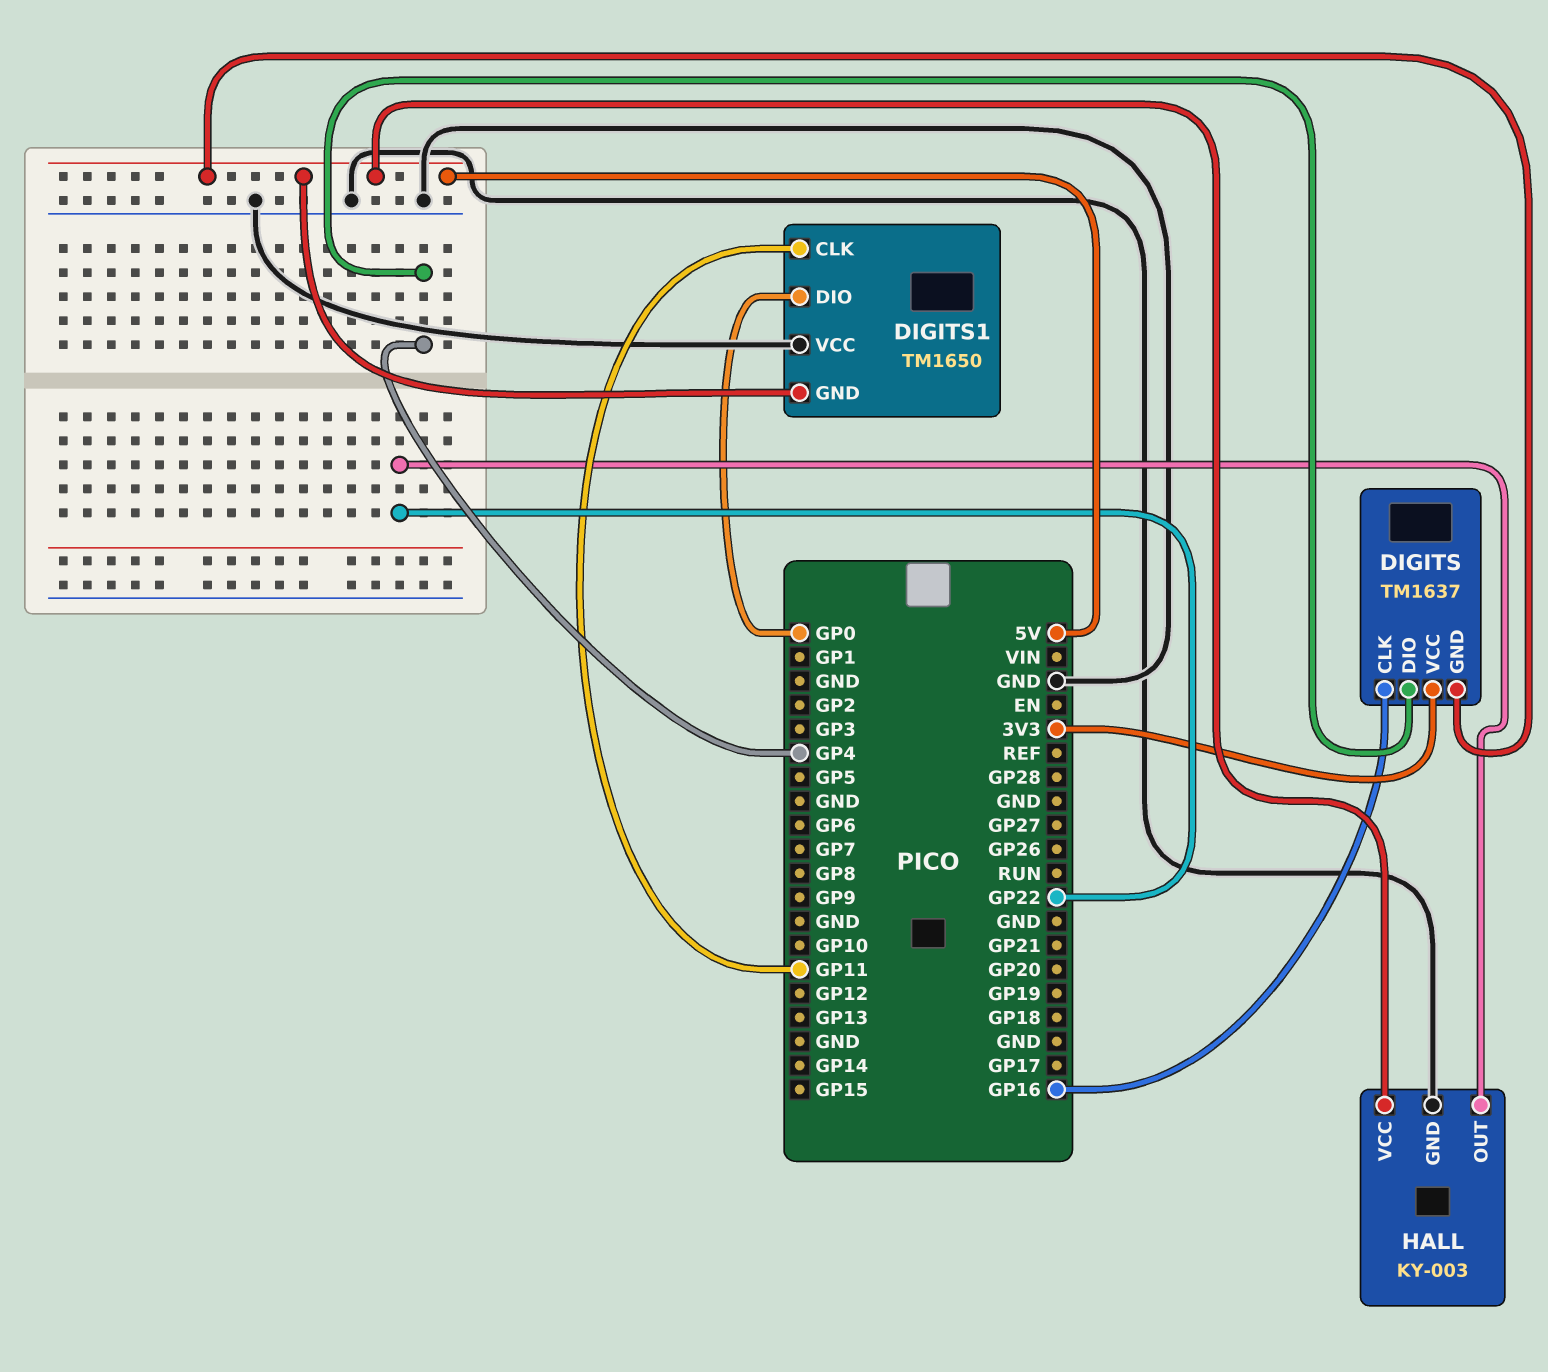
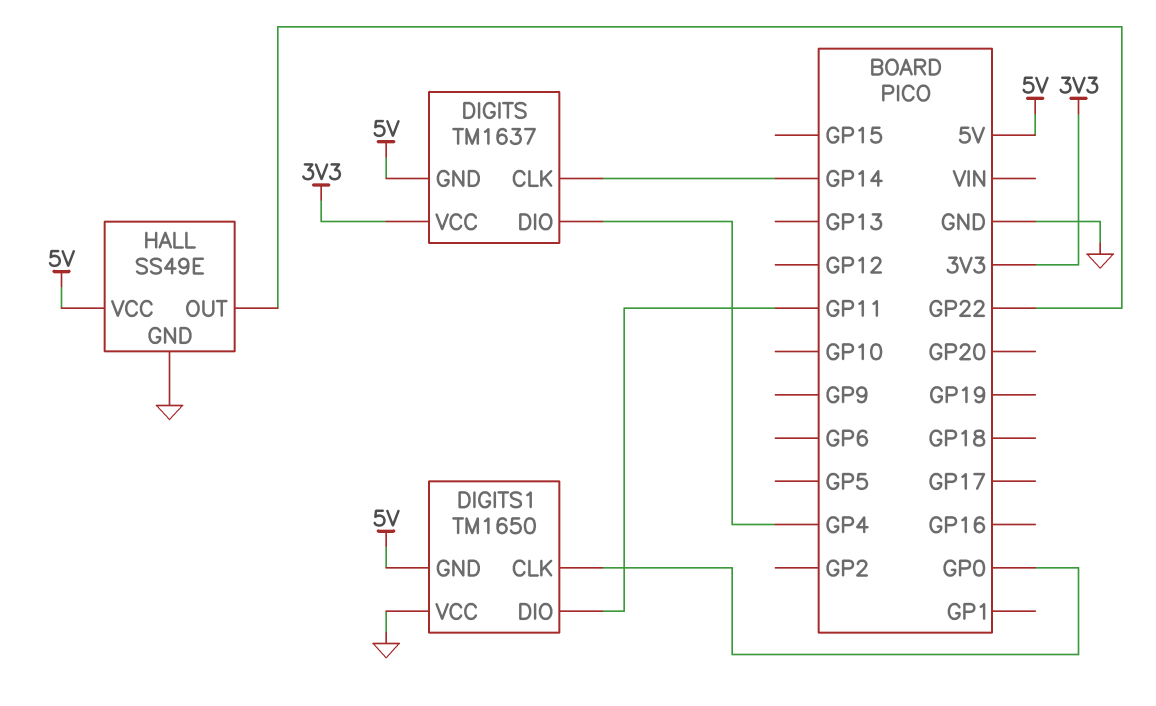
DIGITS pin CLK: GP16 -> GP14
DIGITS1 pin CLK: GP11 -> GP0
DIGITS1 pin DIO: GP0 -> GP11
HALL: KY-003 -> SS49E

